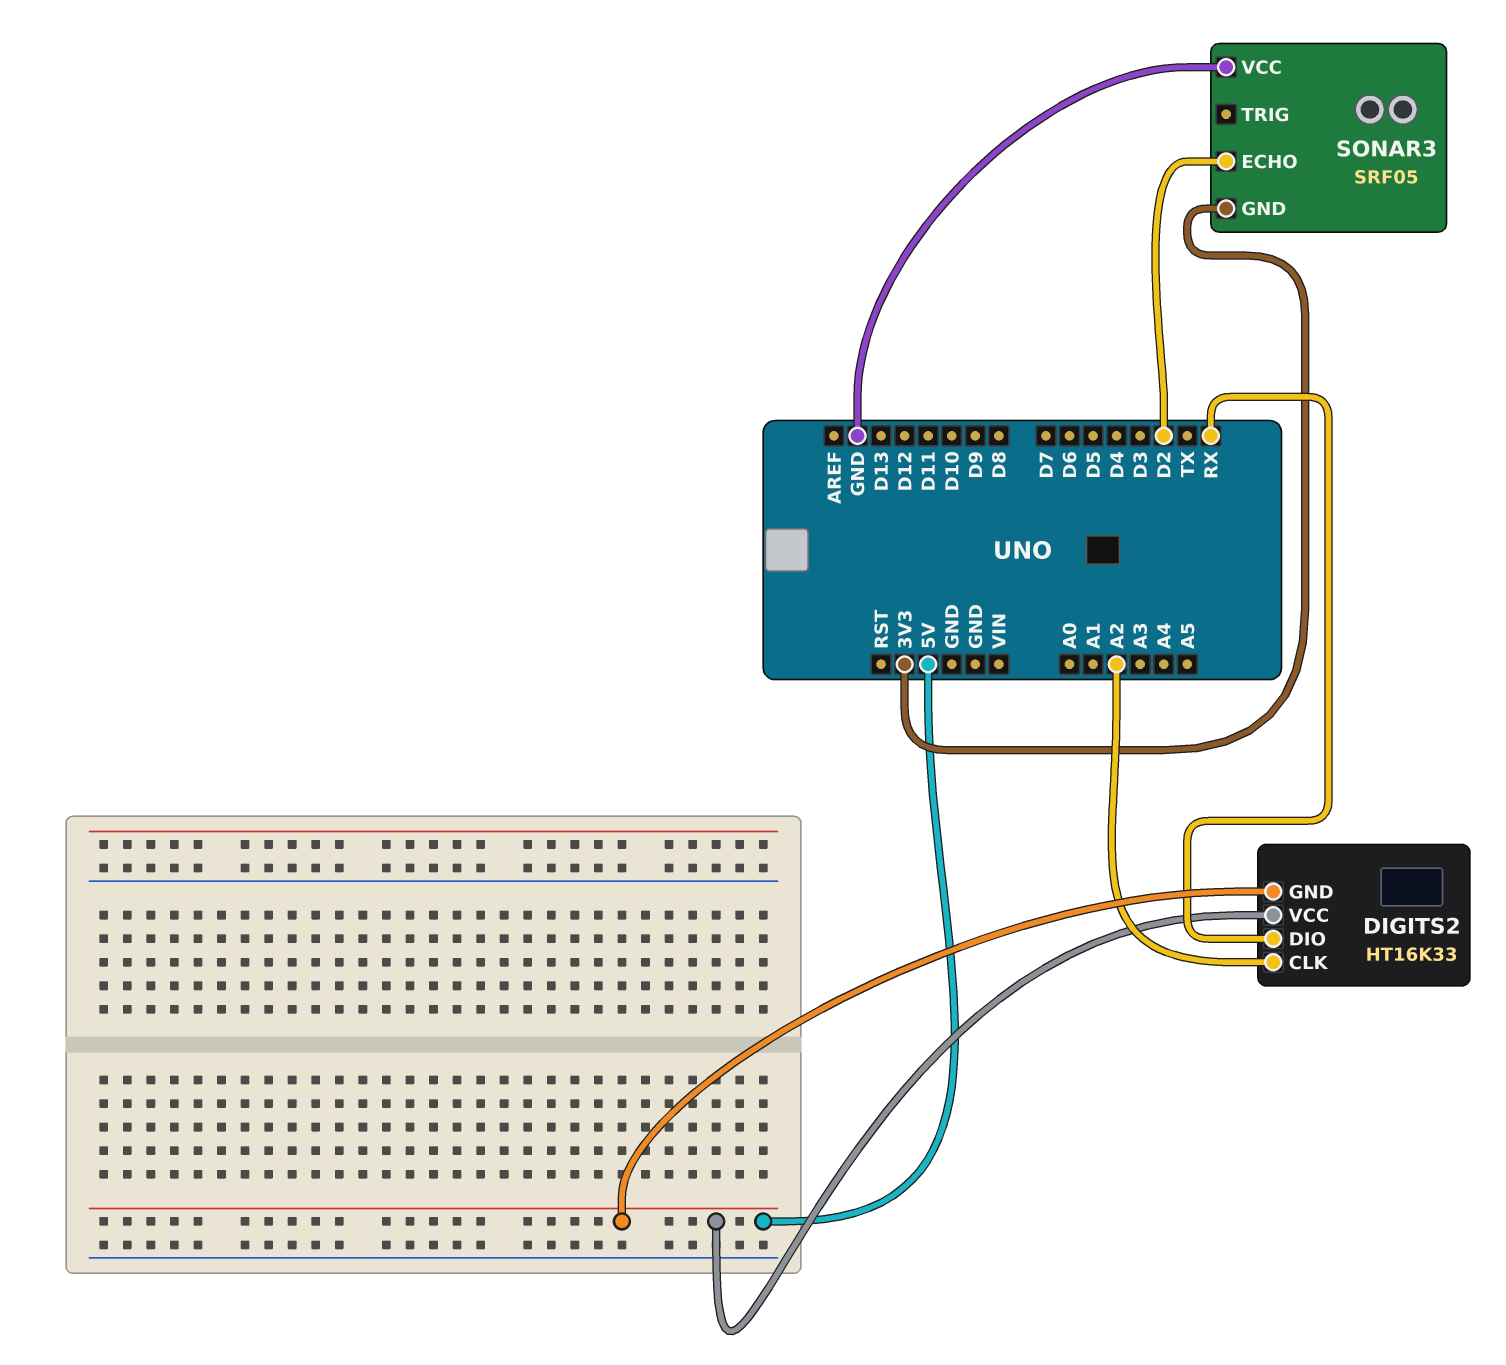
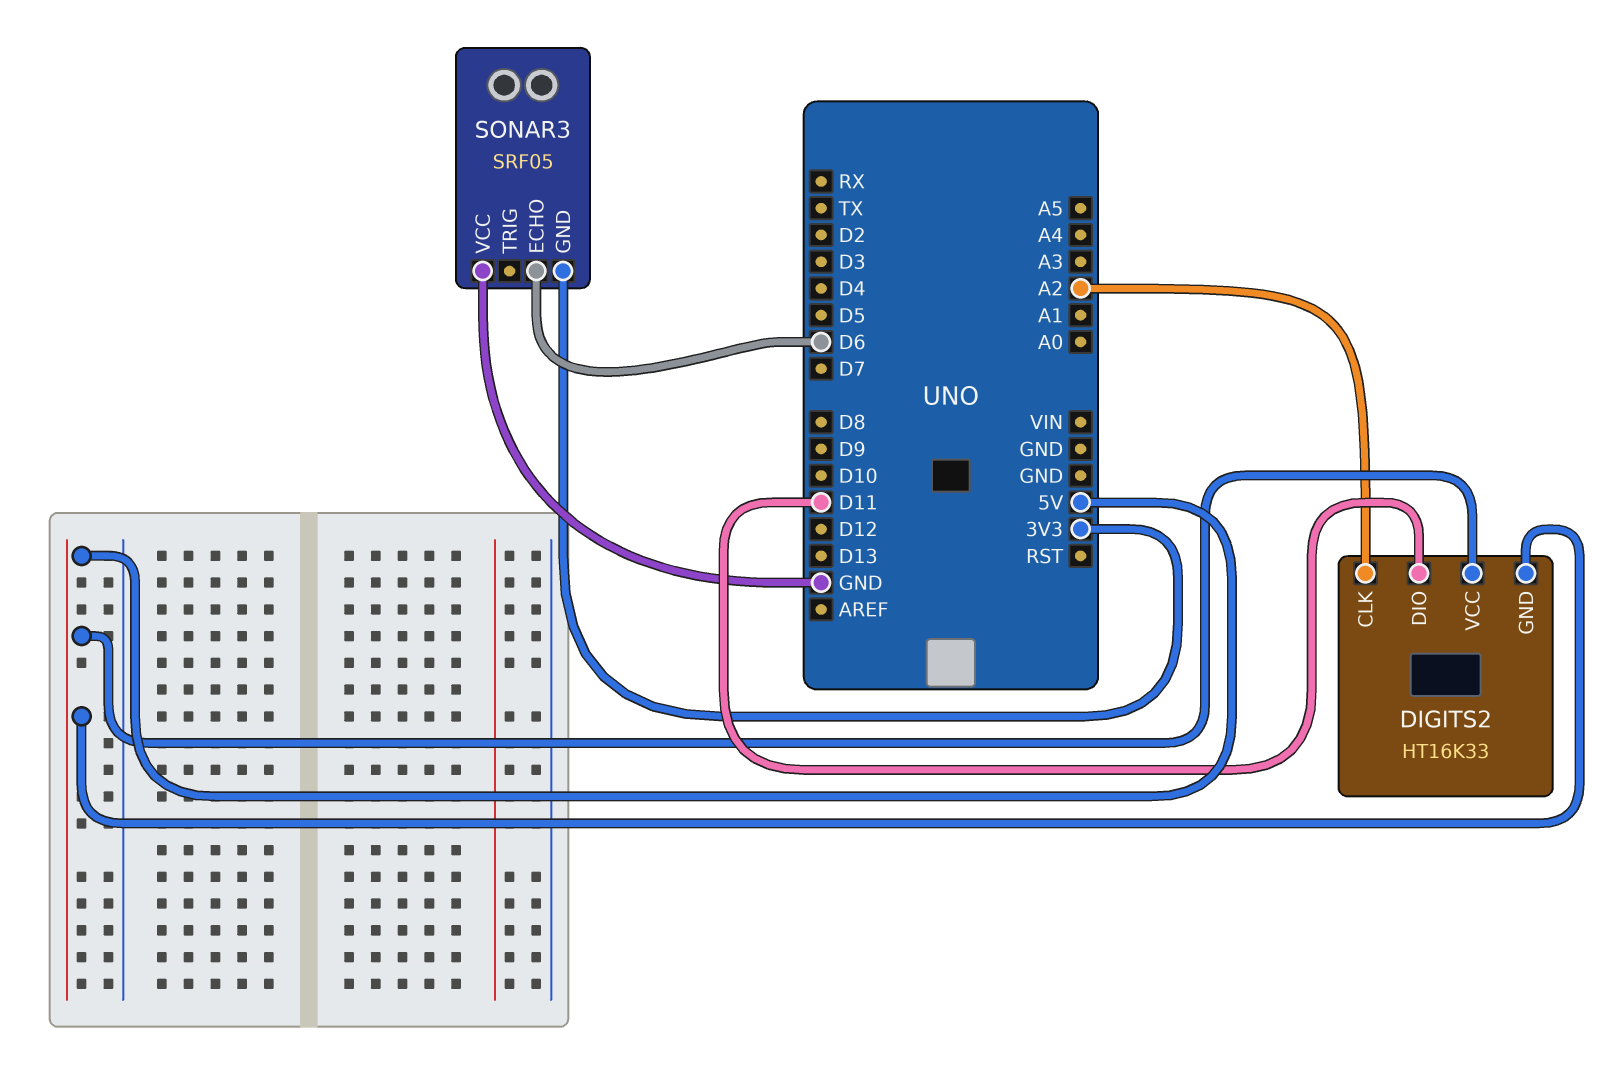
DIGITS2 pin DIO: RX -> D11
SONAR3 pin ECHO: D2 -> D6

